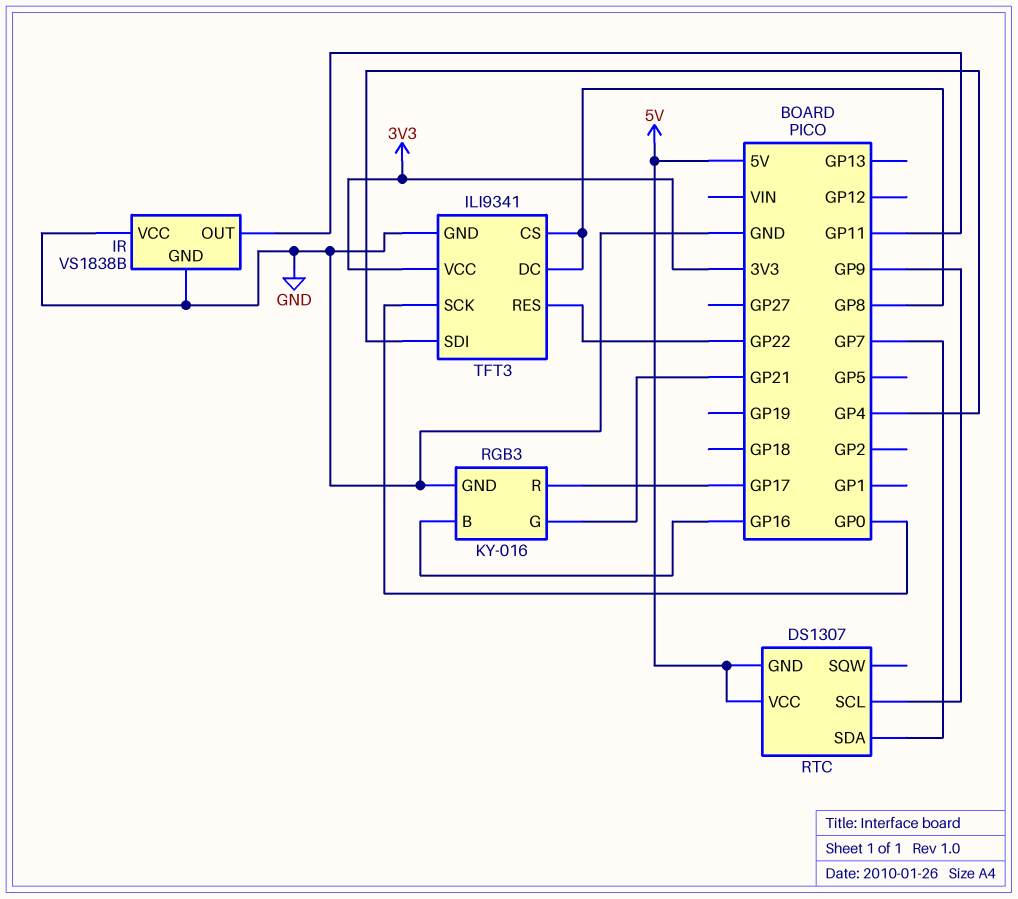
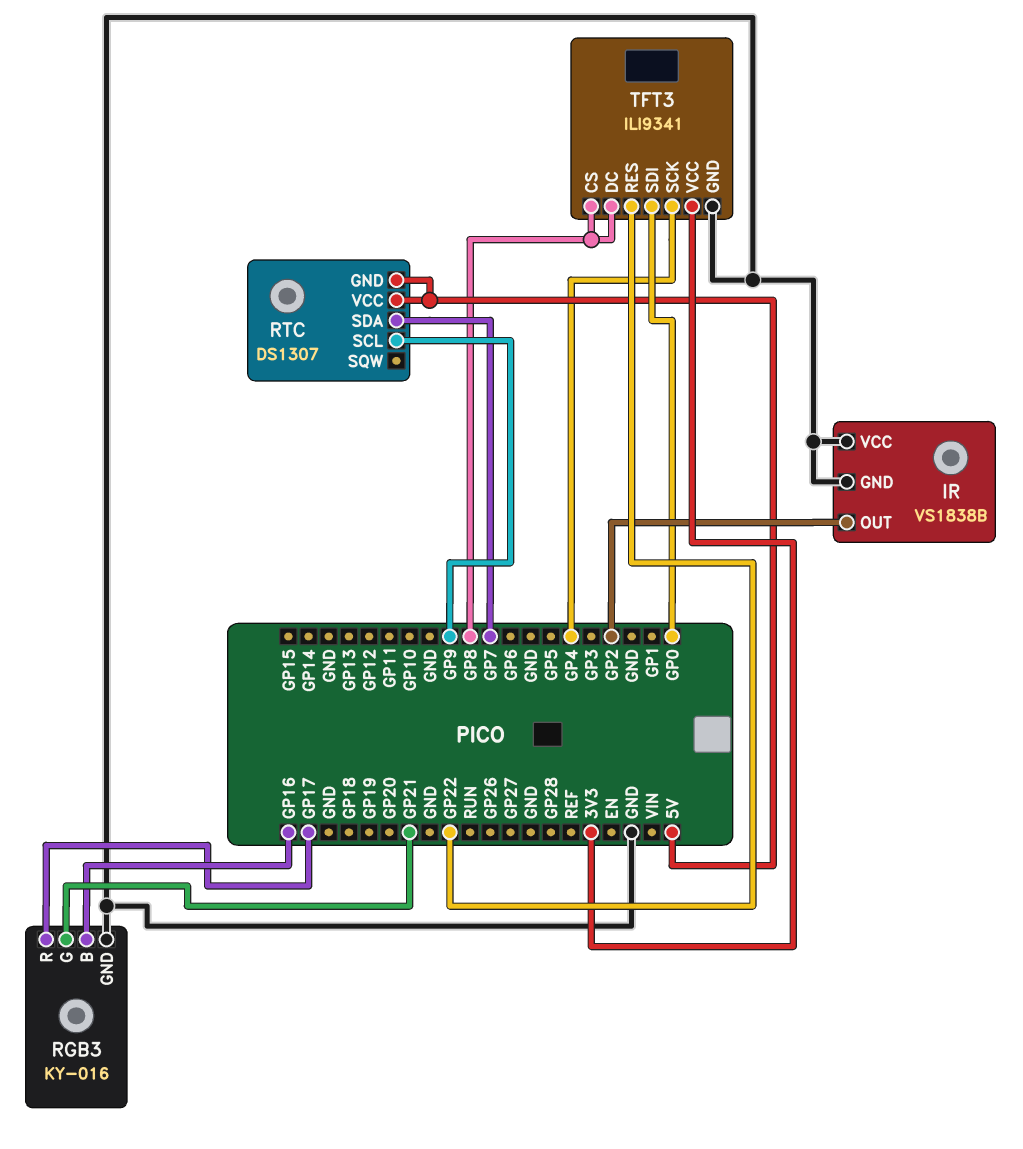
IR pin OUT: GP11 -> GP2
TFT3 pin SCK: GP0 -> GP4
TFT3 pin SDI: GP4 -> GP0

